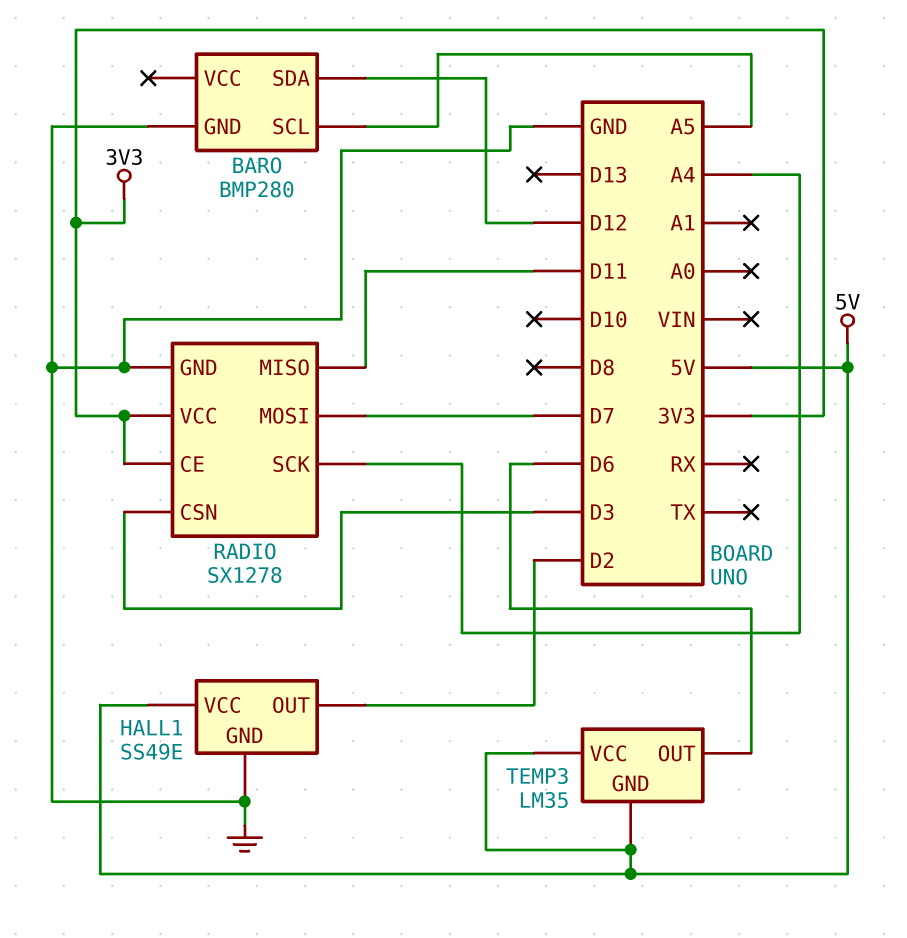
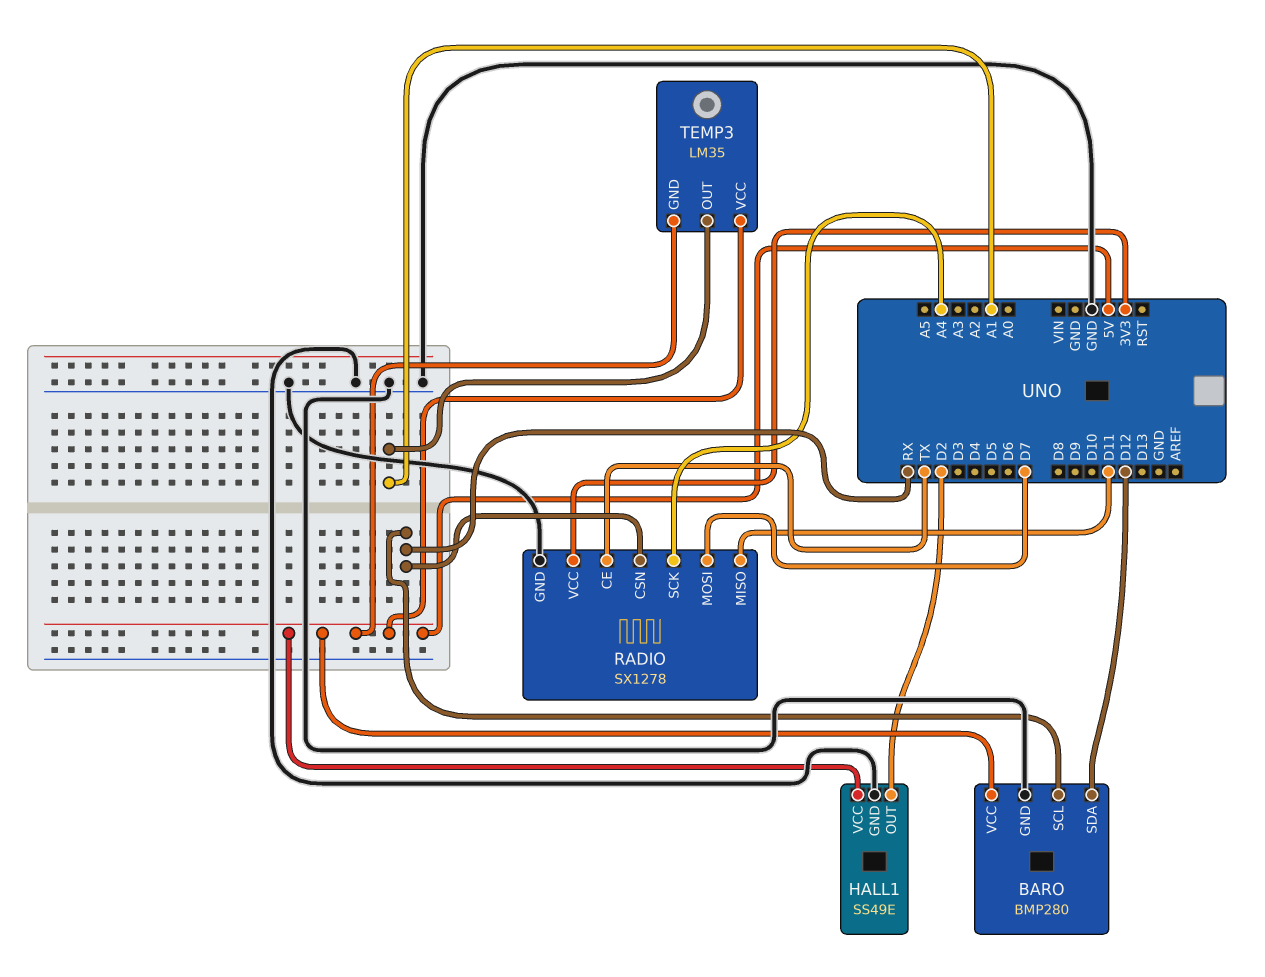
BARO pin SCL: A5 -> RX
BARO pin VCC: none -> 5V
RADIO pin CE: 3V3 -> TX
RADIO pin CSN: D3 -> RX
TEMP3 pin OUT: D6 -> A1

